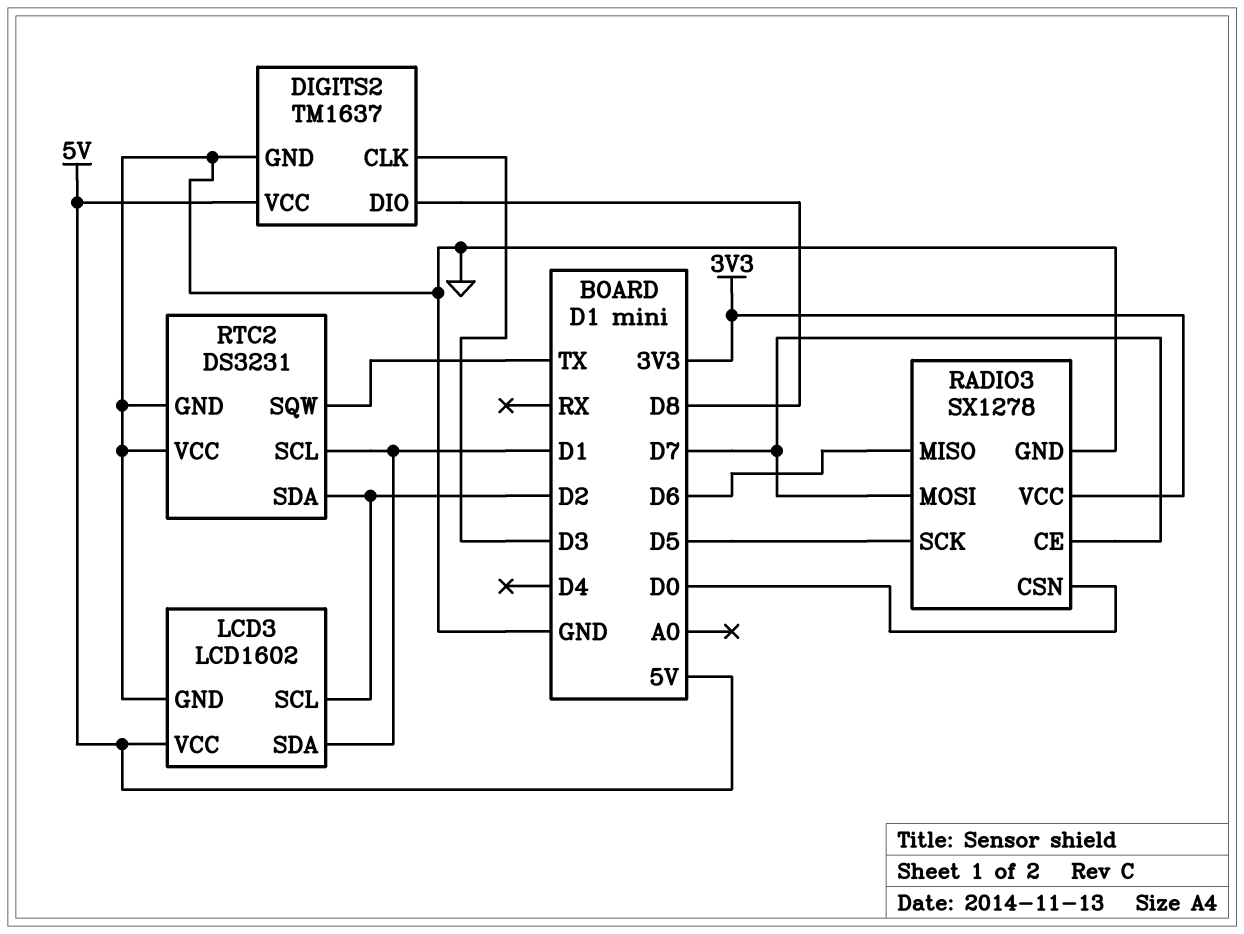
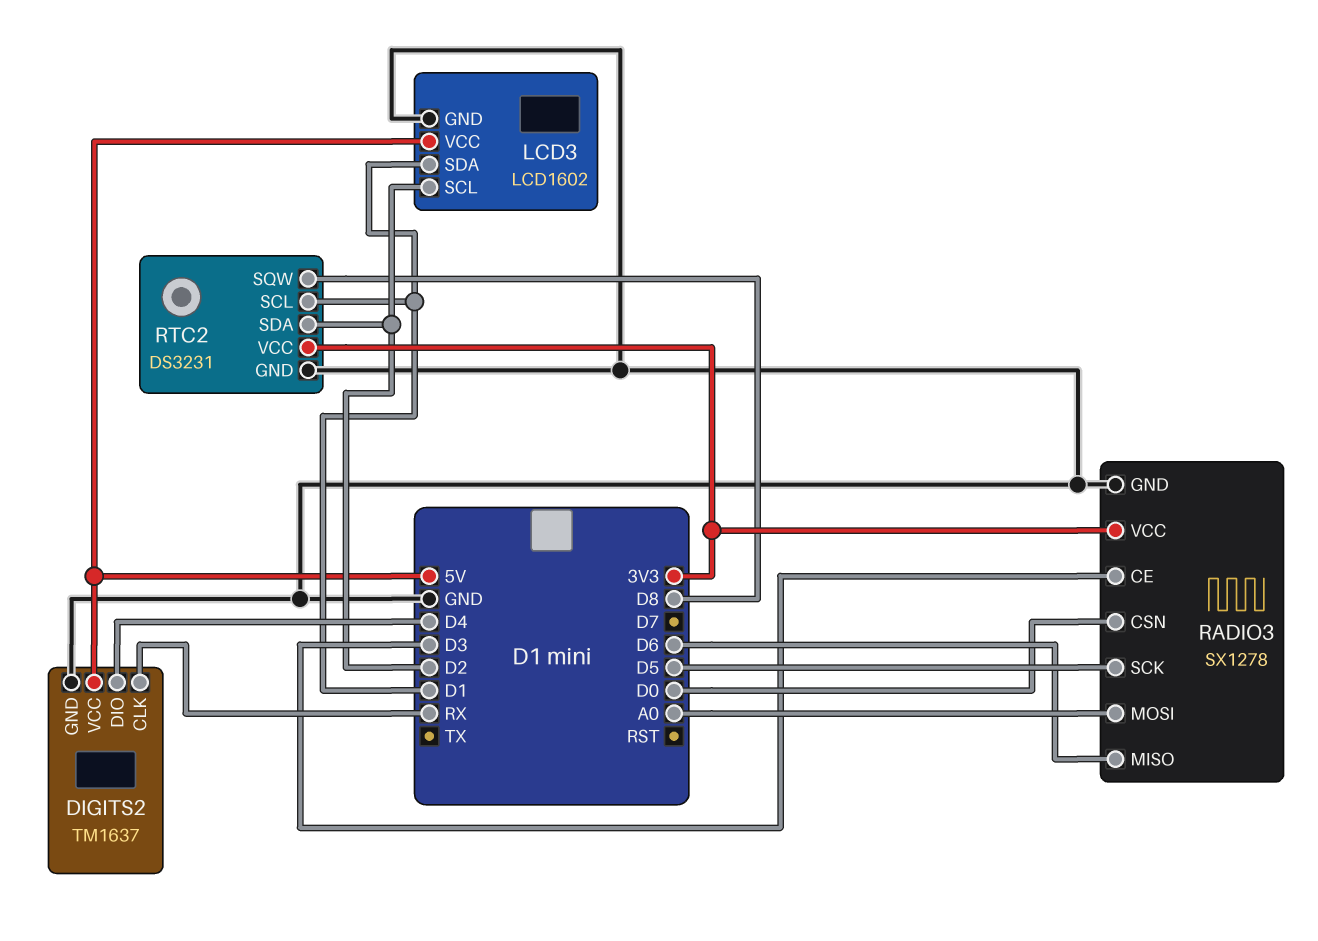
DIGITS2 pin CLK: D3 -> RX
DIGITS2 pin DIO: D8 -> D4
RADIO3 pin CE: D7 -> D3
RADIO3 pin MOSI: D7 -> A0
RTC2 pin SQW: TX -> D8
RTC2 pin VCC: GND -> 3V3

